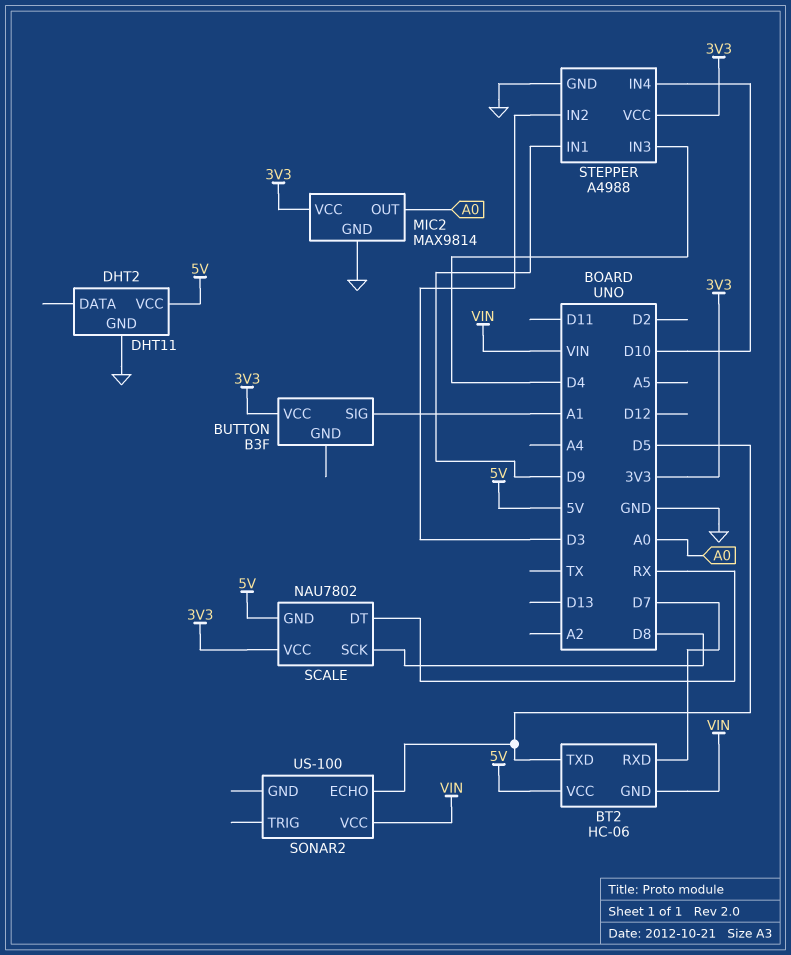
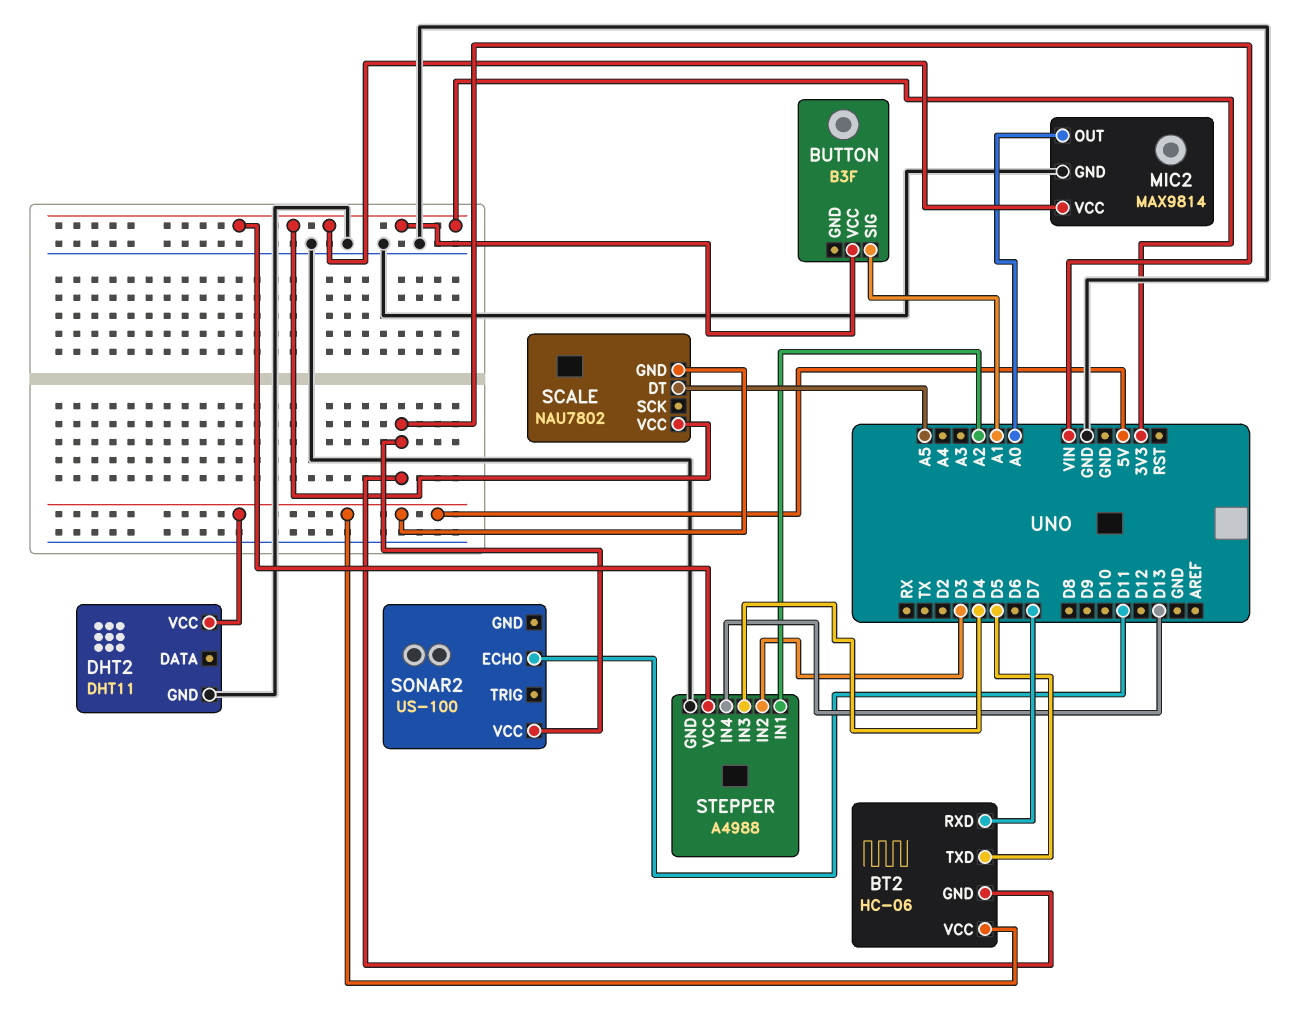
SCALE pin DT: RX -> A5
SCALE pin SCK: D8 -> none
SONAR2 pin ECHO: D5 -> D11
STEPPER pin IN1: D9 -> A2
STEPPER pin IN4: D10 -> D13

